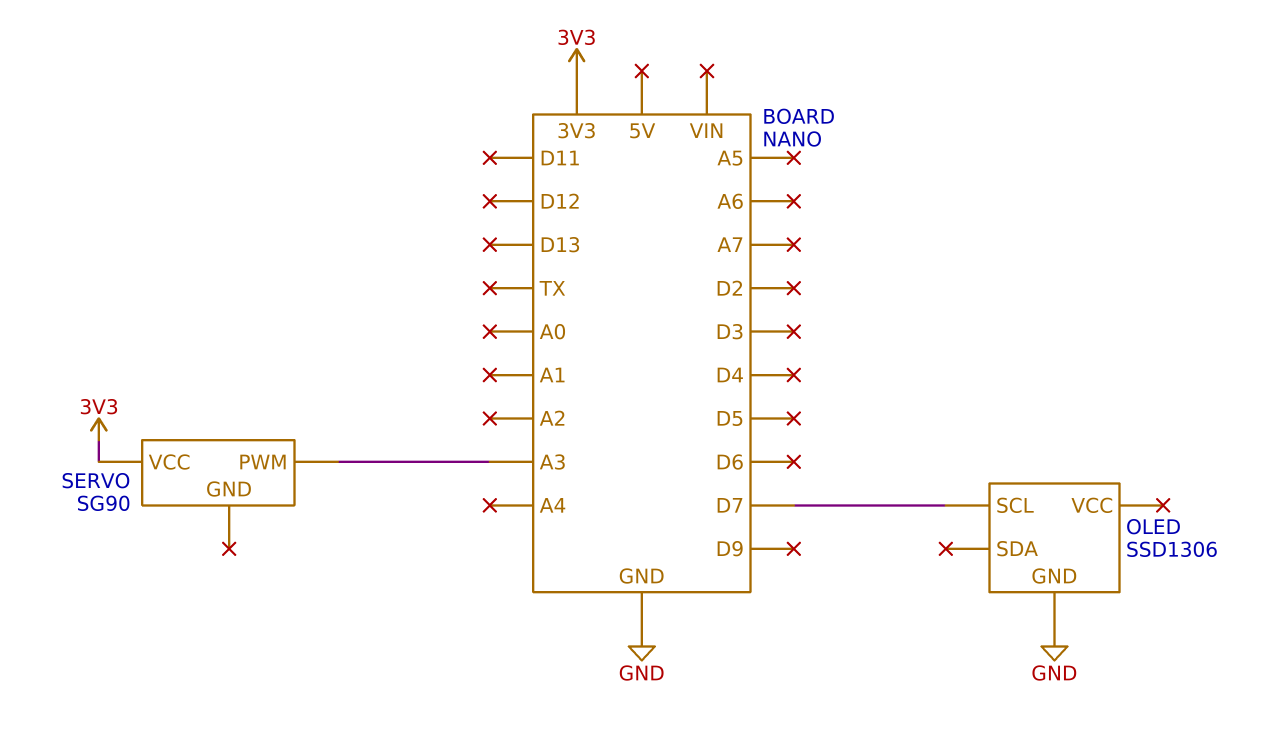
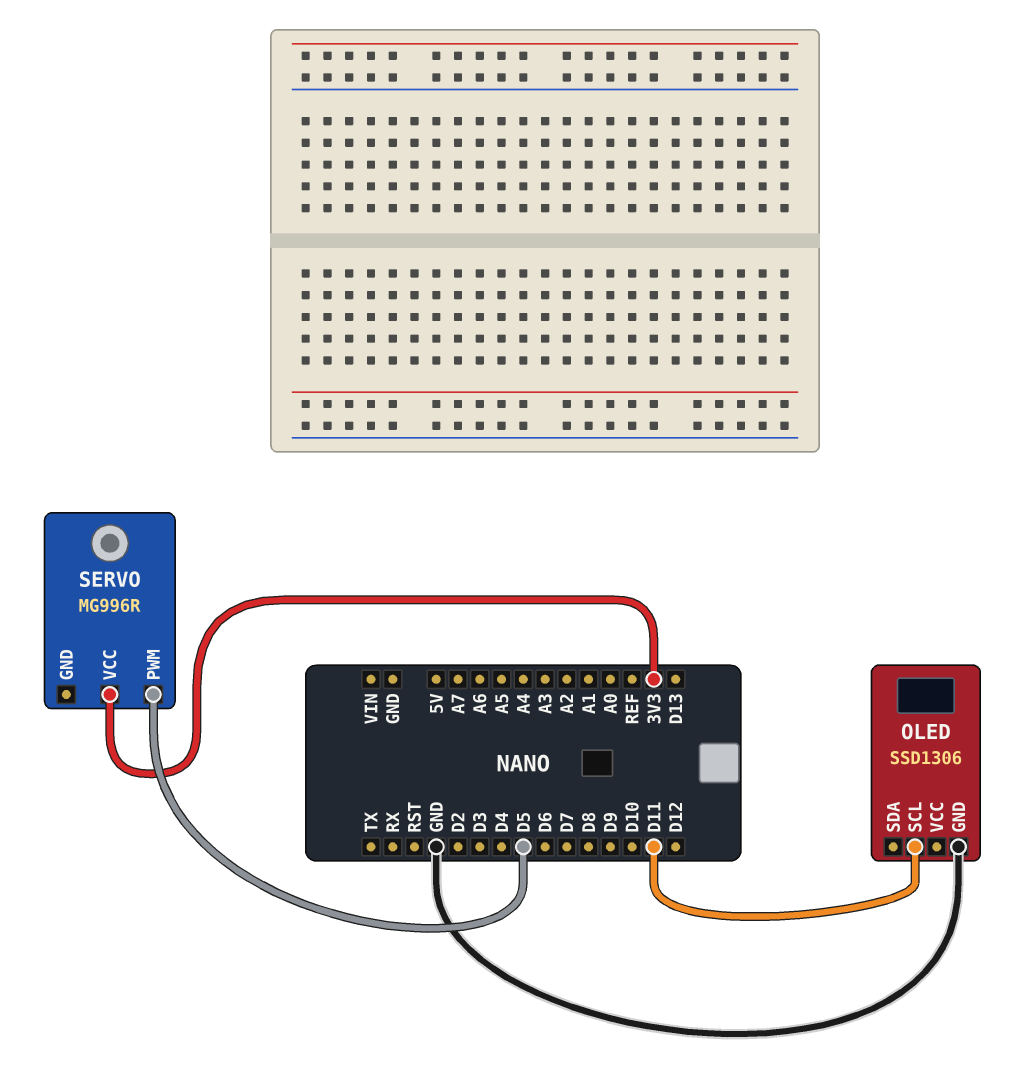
OLED pin SCL: D7 -> D11
SERVO: SG90 -> MG996R
SERVO pin PWM: A3 -> D5

